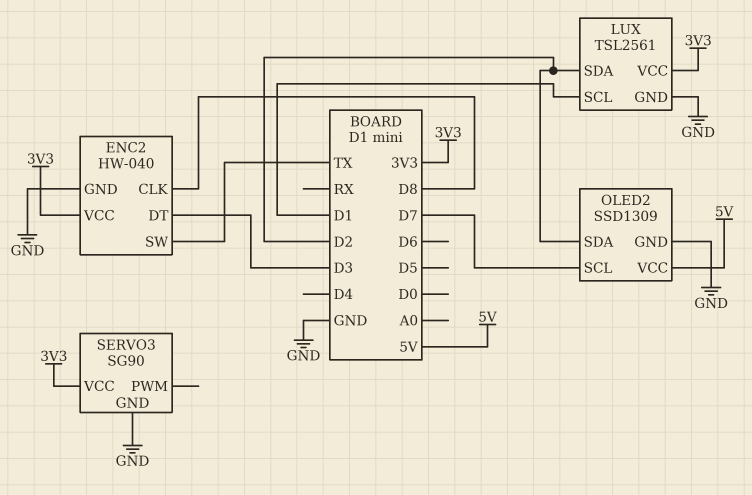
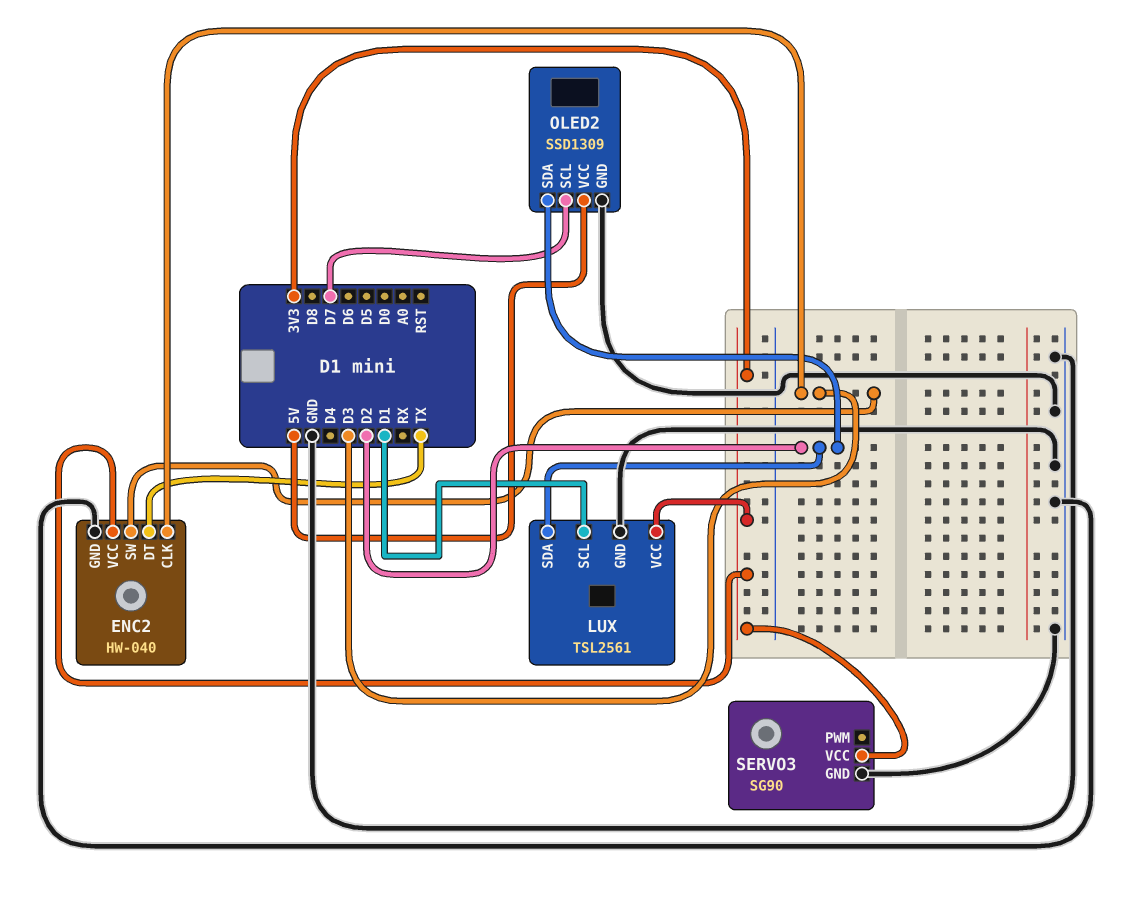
ENC2 pin CLK: D8 -> D3
ENC2 pin DT: D3 -> TX
ENC2 pin SW: TX -> D3

